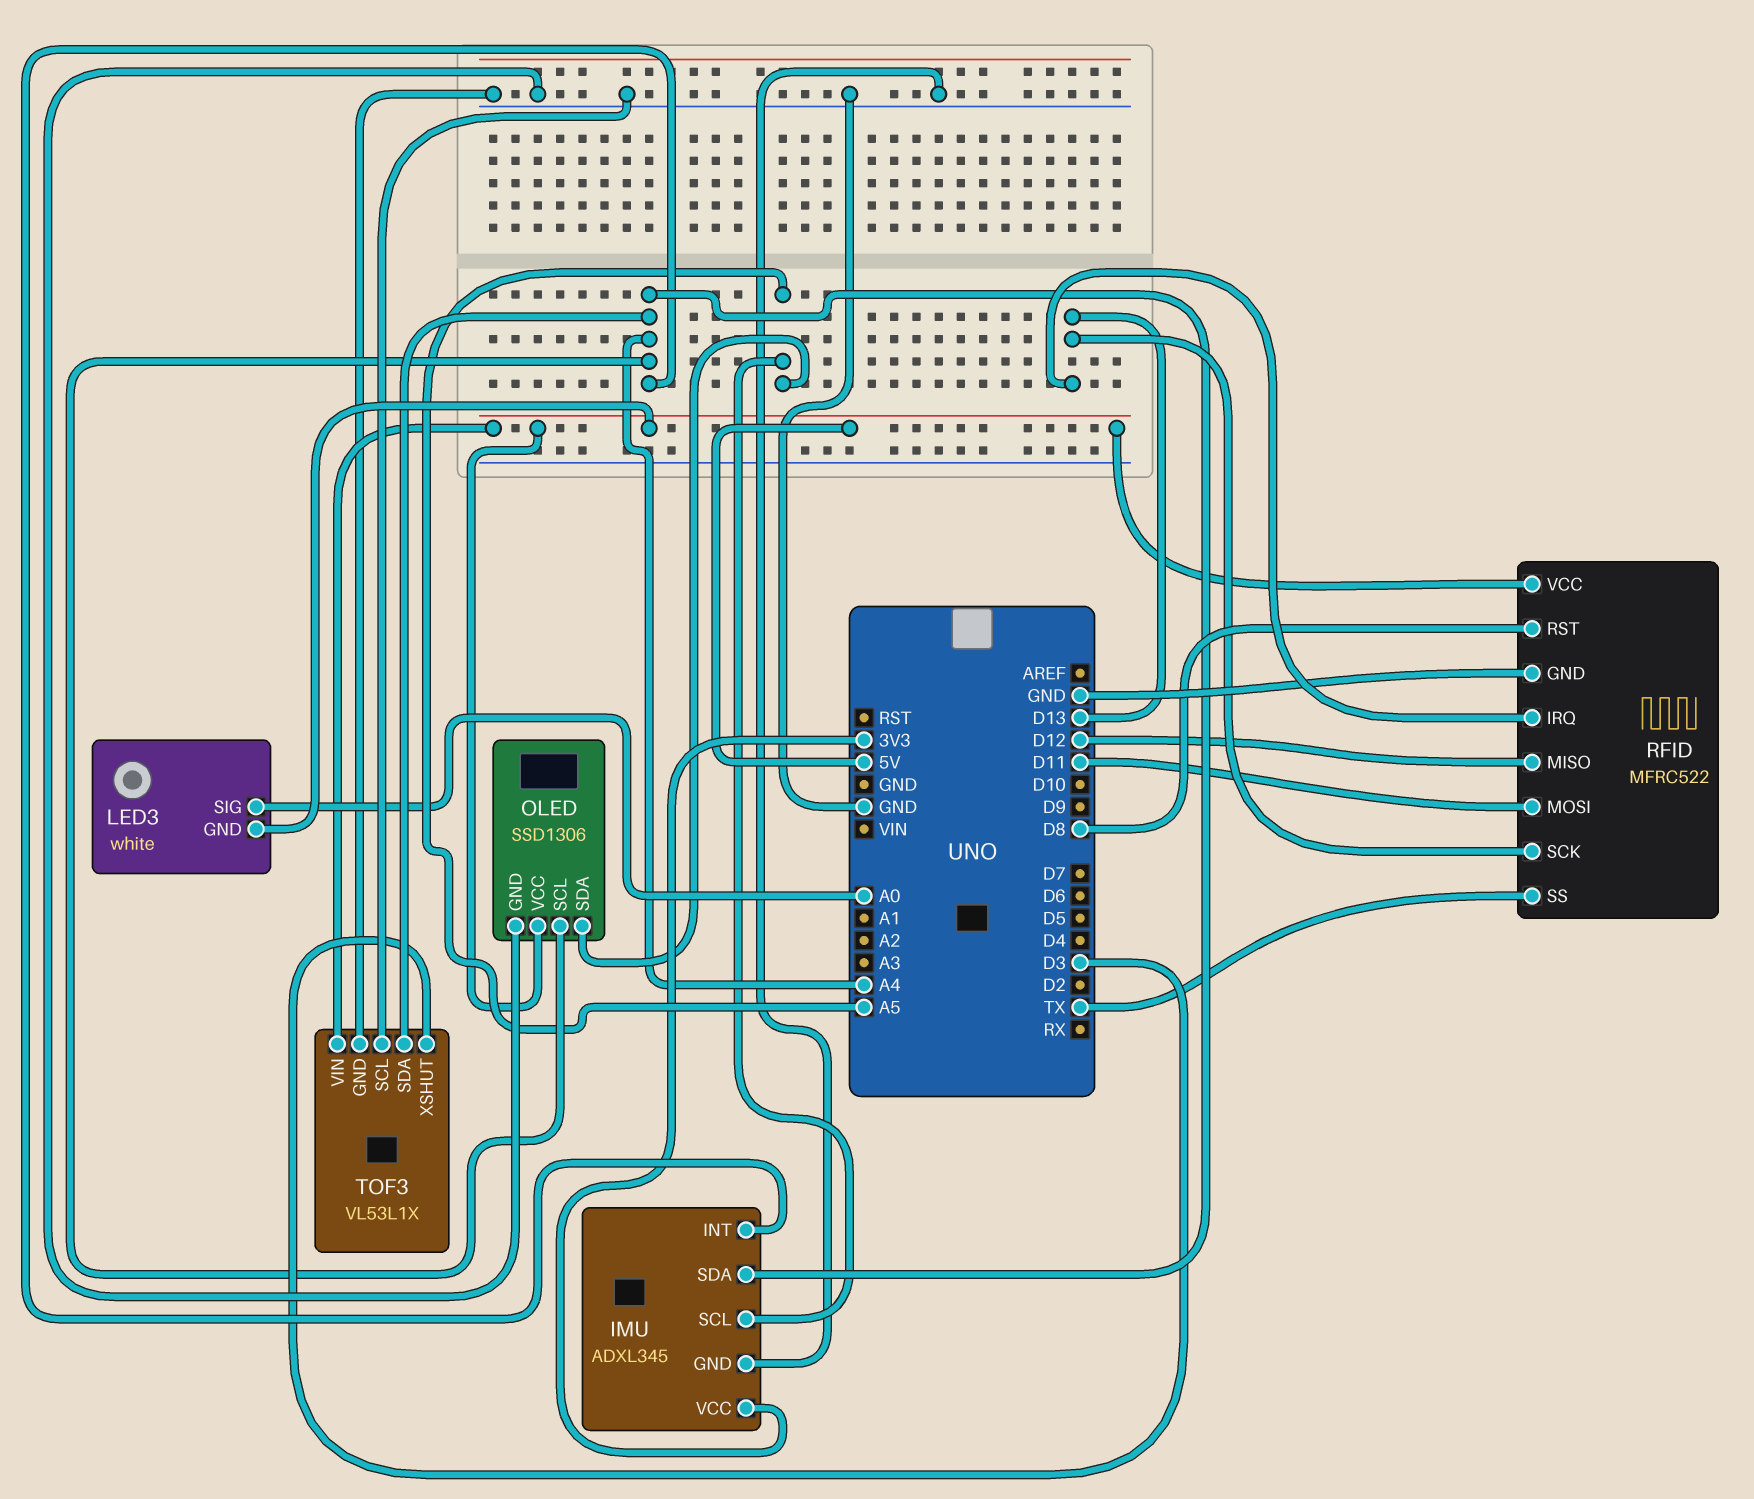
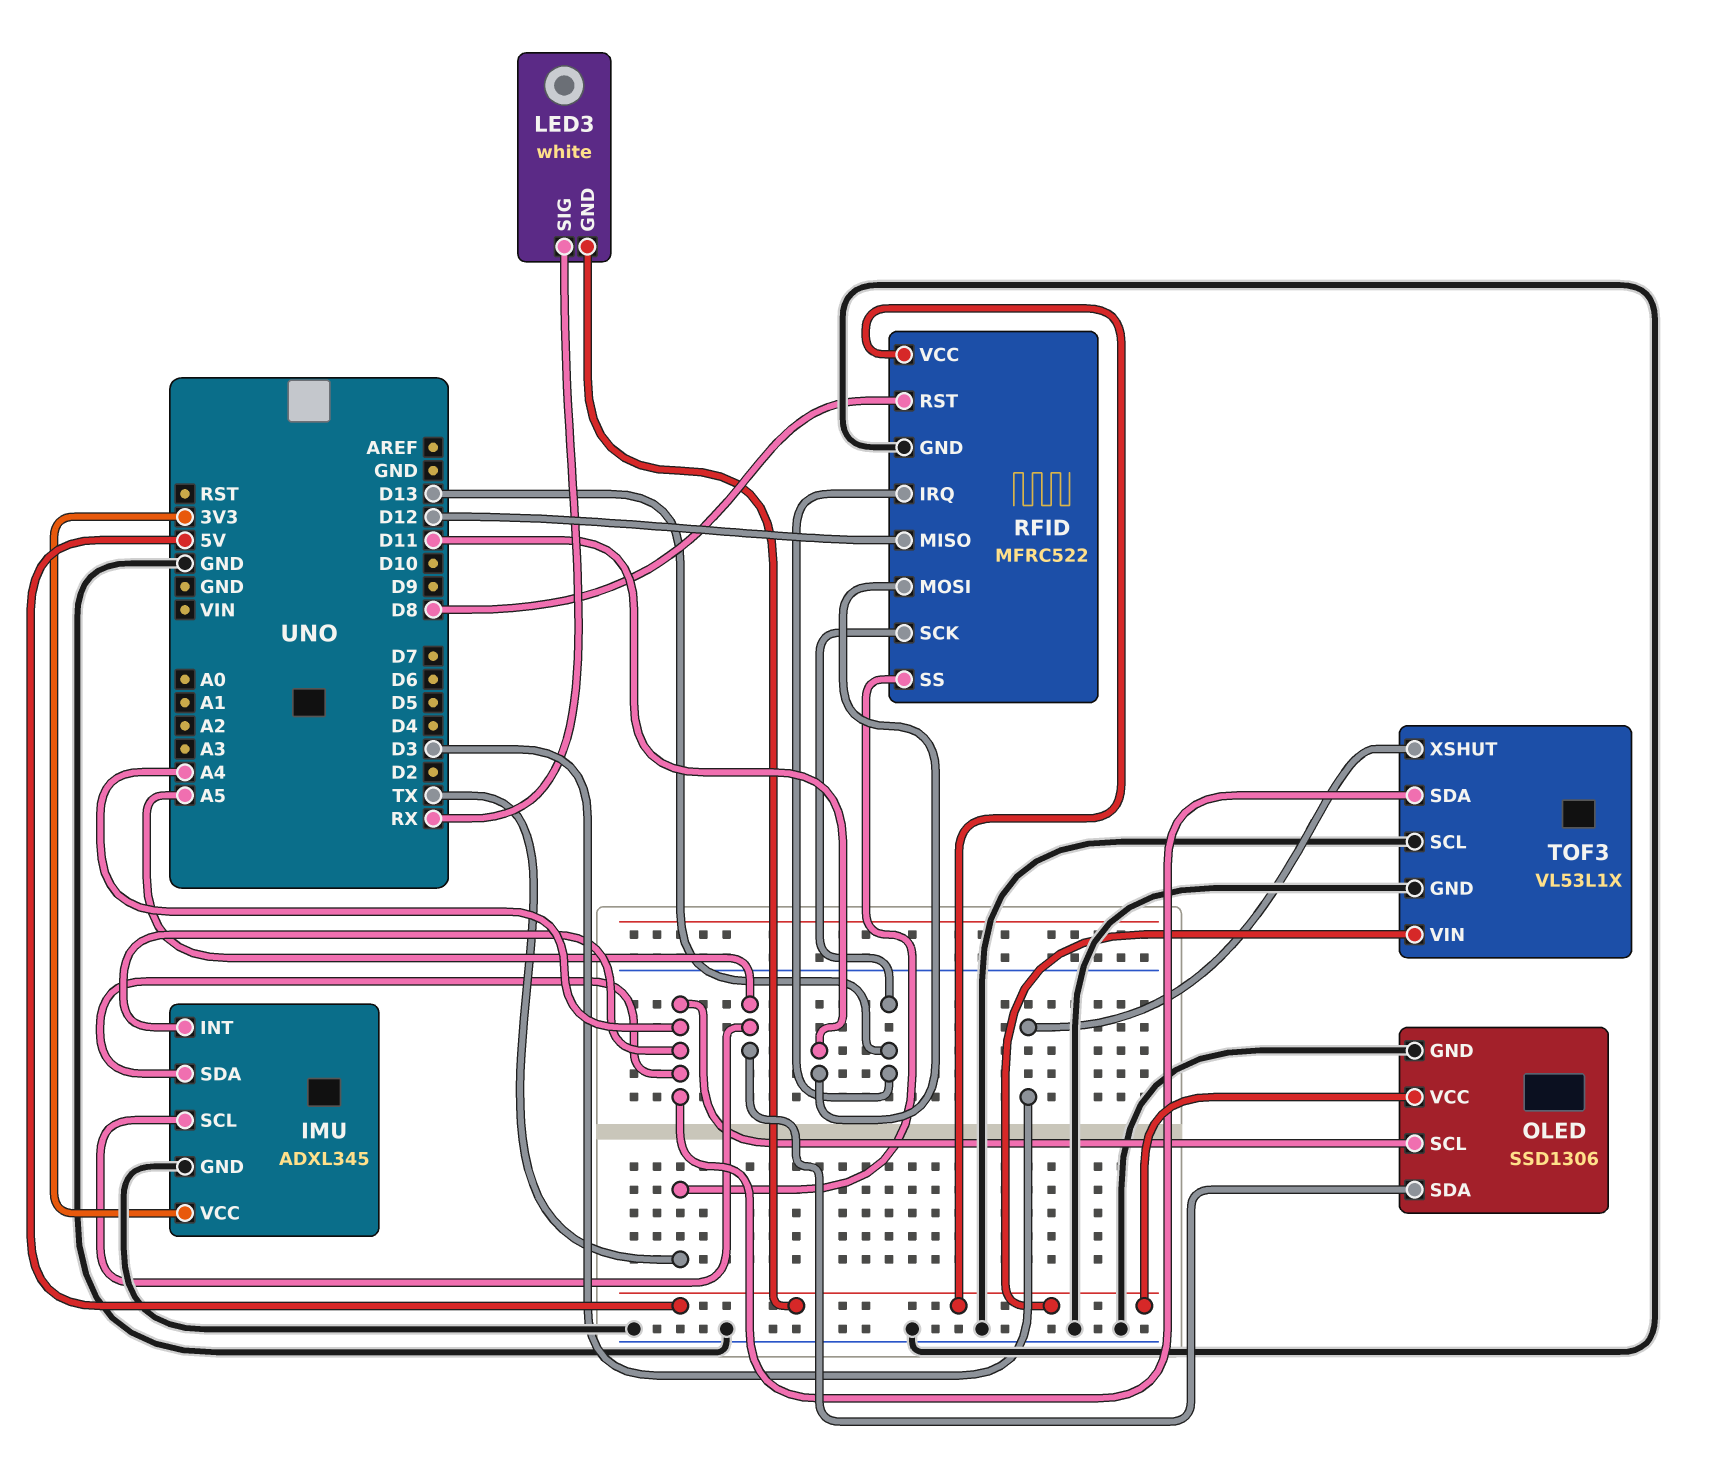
LED3 pin SIG: A0 -> RX

